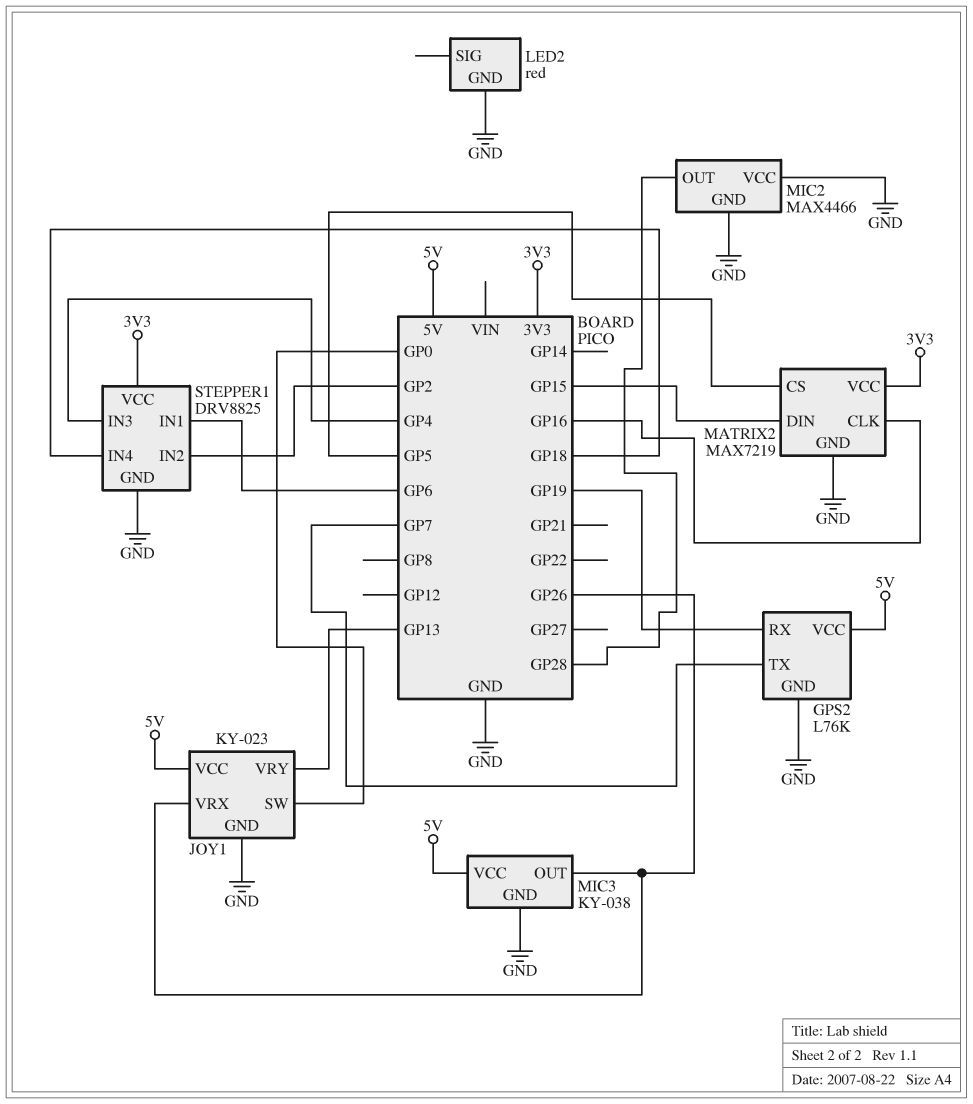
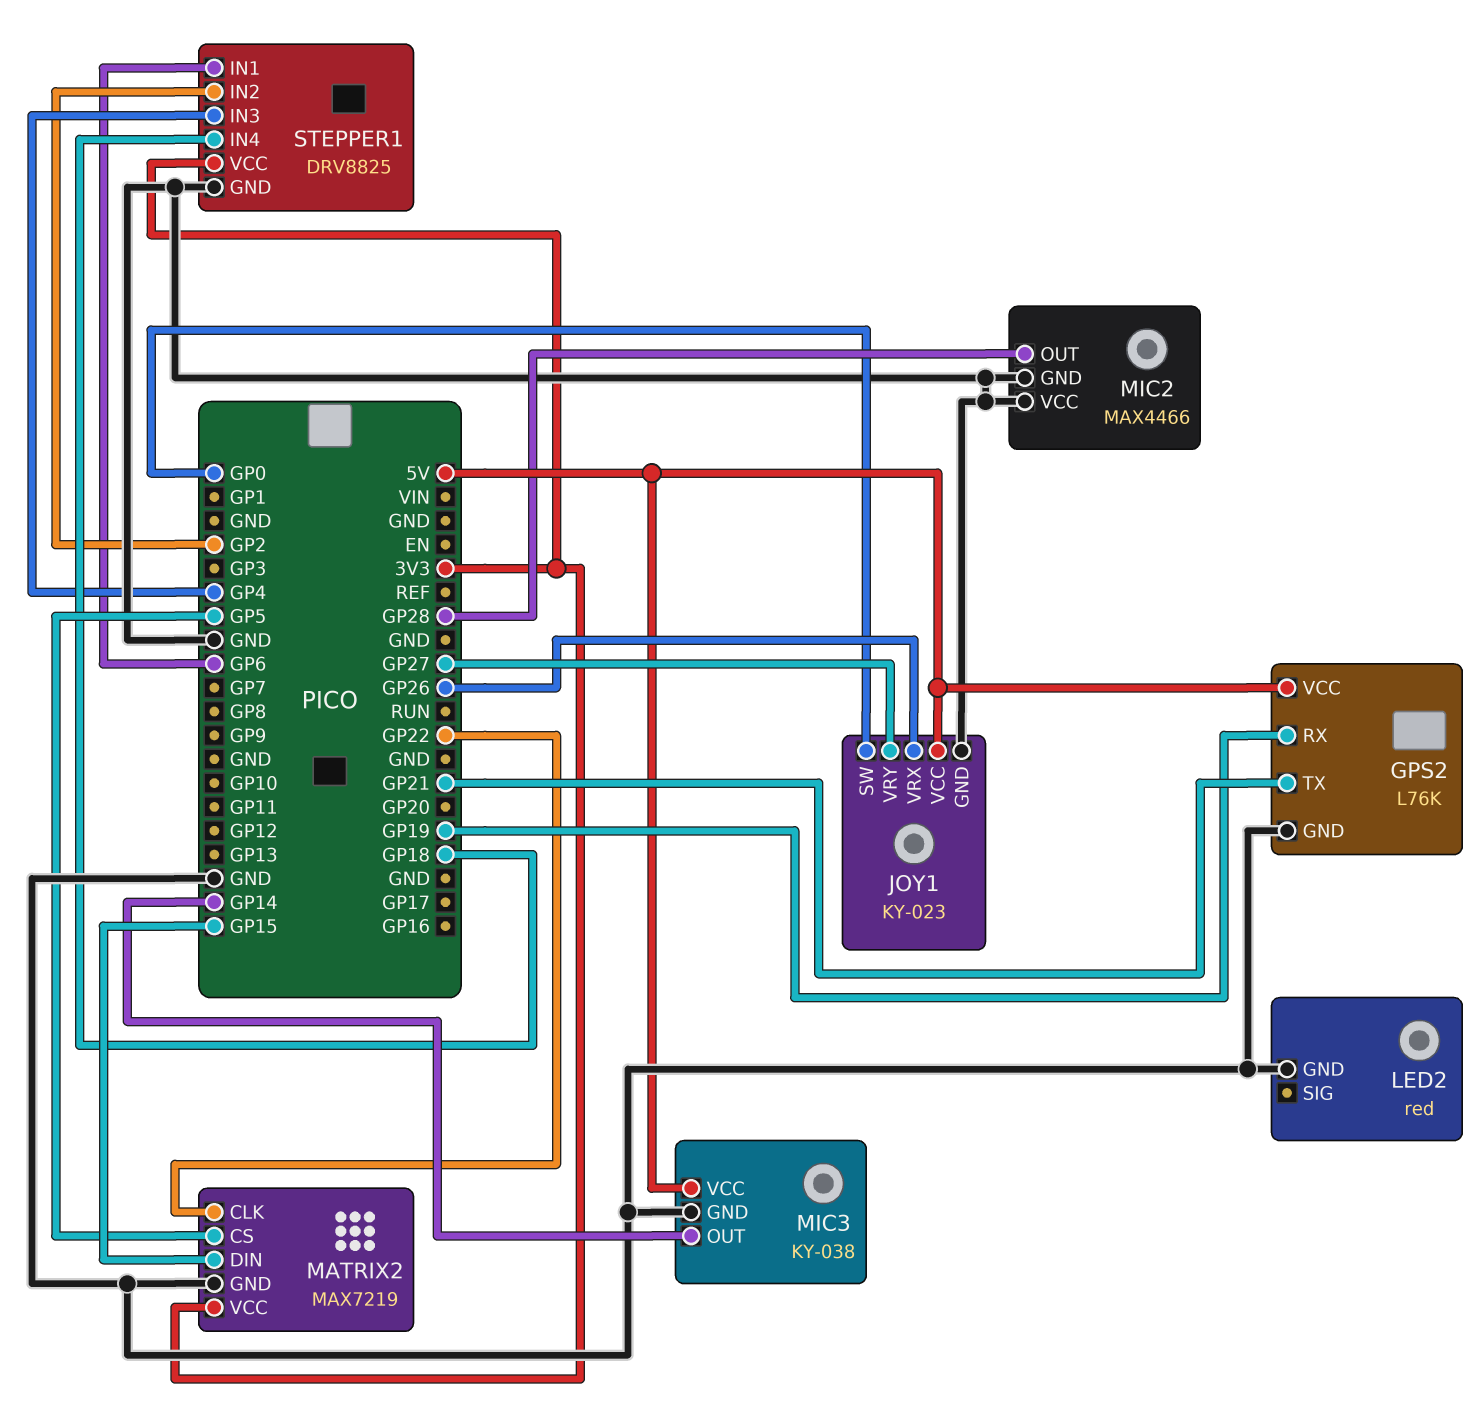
GPS2 pin TX: GP7 -> GP21
JOY1 pin VRY: GP13 -> GP27
MATRIX2 pin CLK: GP16 -> GP22
MIC3 pin OUT: GP26 -> GP14

